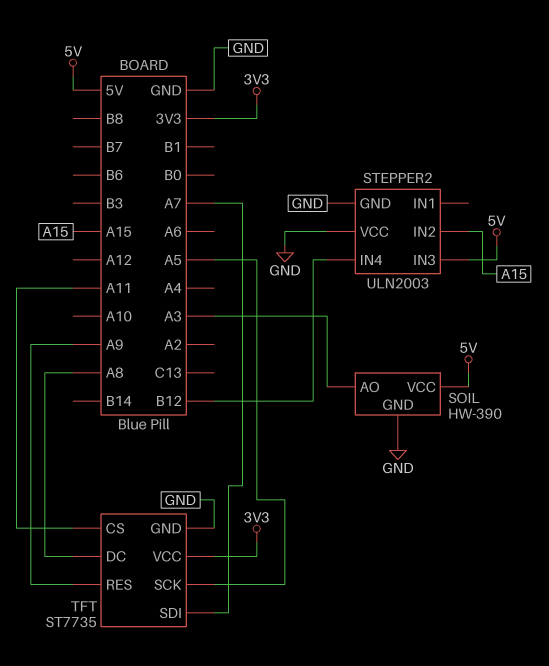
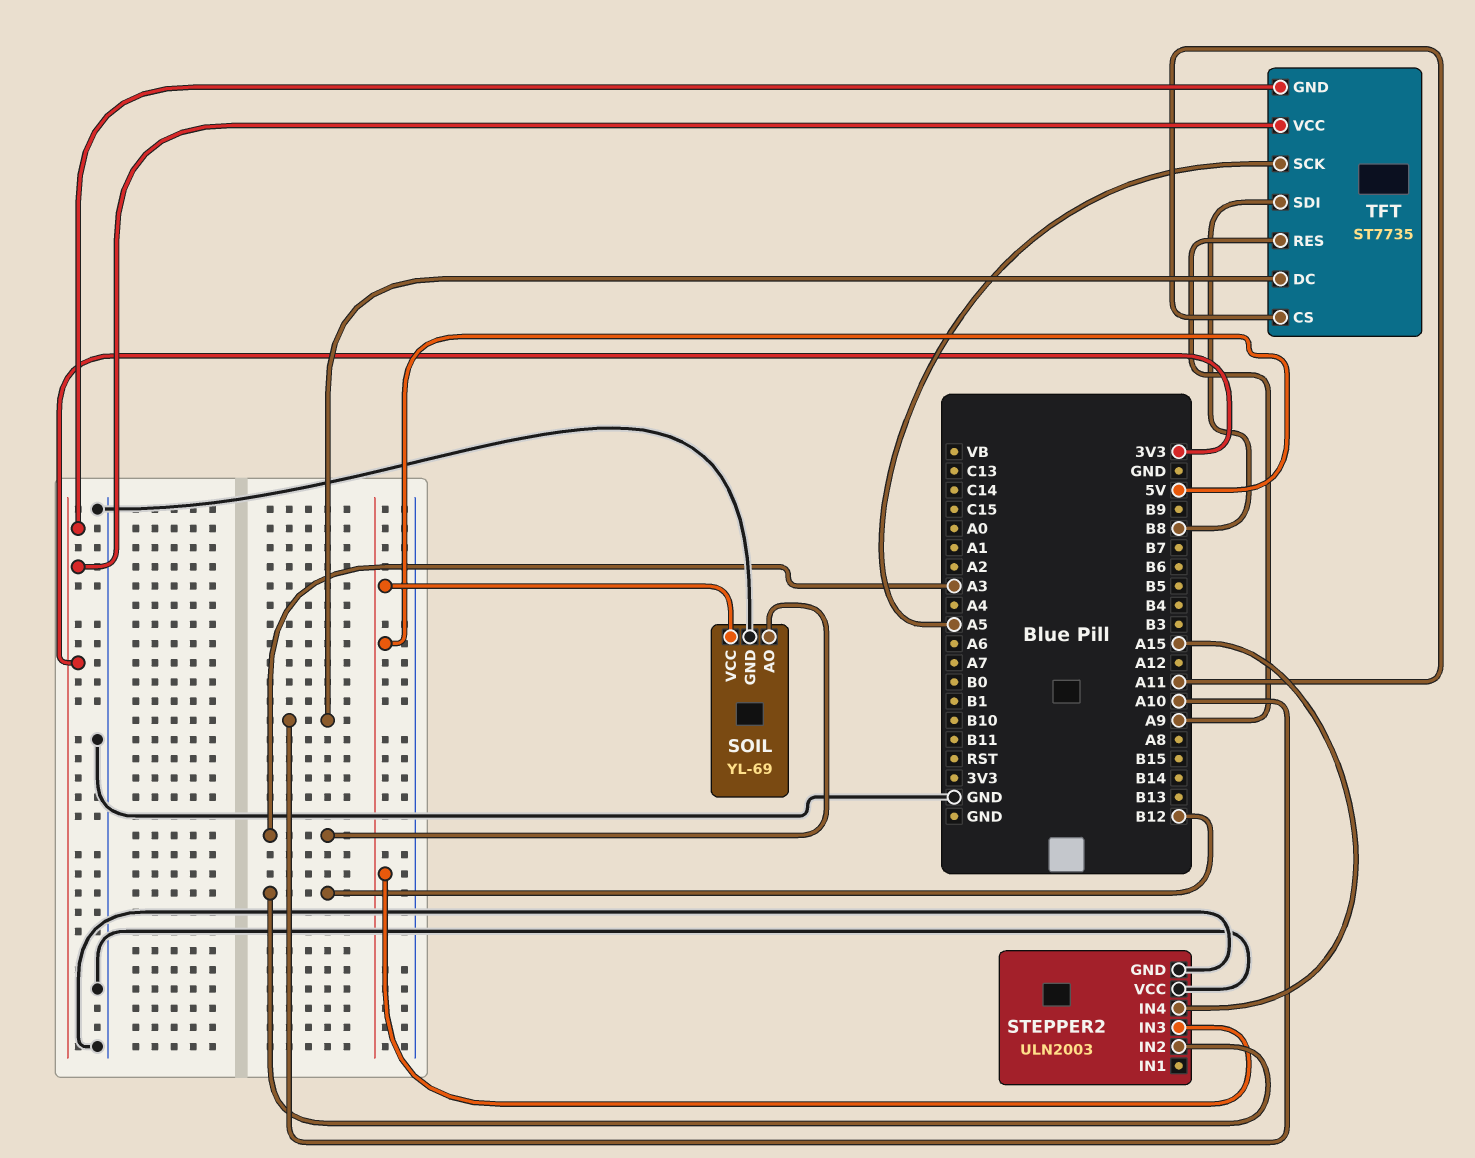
SOIL: HW-390 -> YL-69
STEPPER2 pin IN2: A15 -> B12
STEPPER2 pin IN4: B12 -> A15
TFT pin DC: A8 -> A10
TFT pin GND: GND -> 3V3
TFT pin SDI: A7 -> B8

